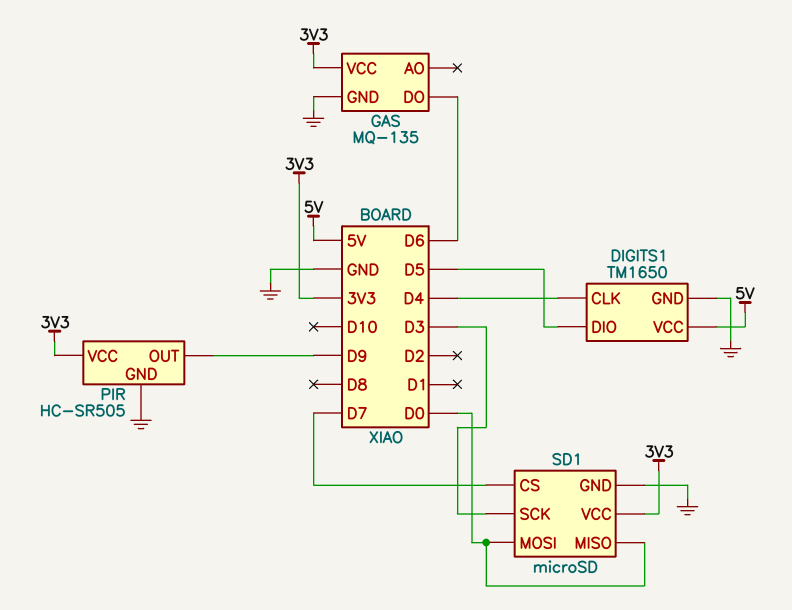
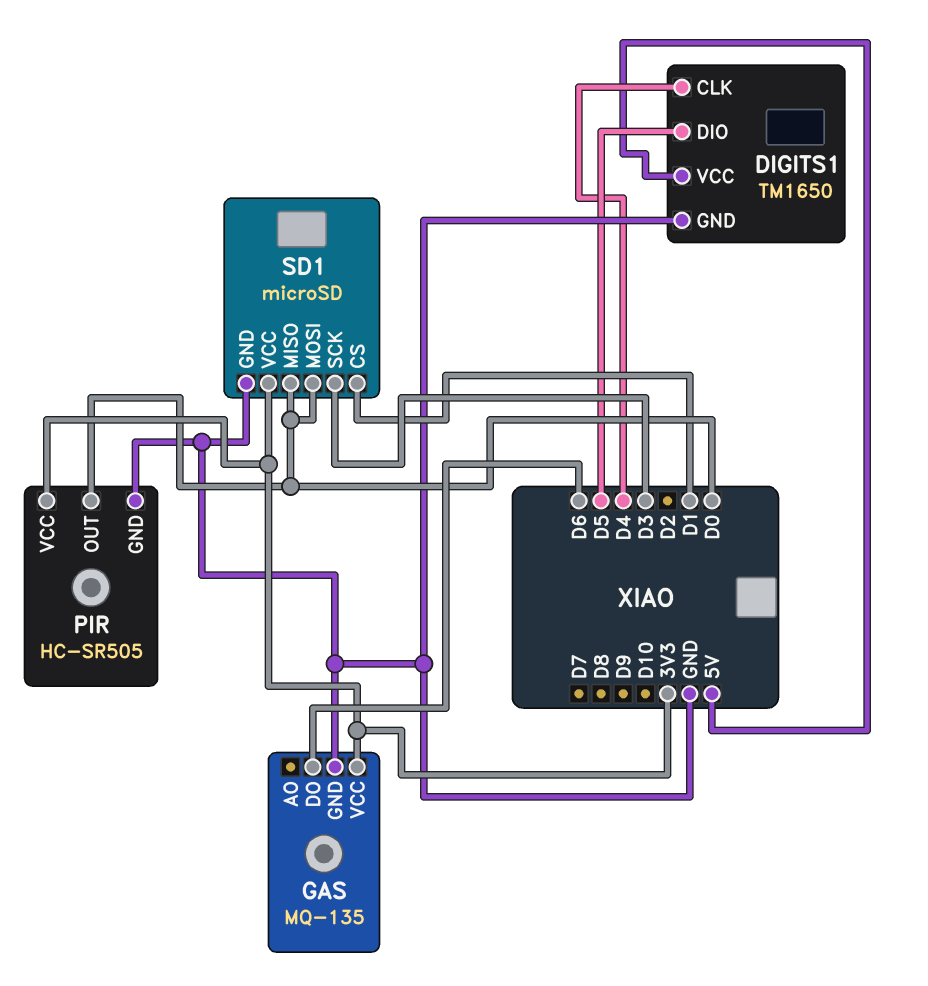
PIR pin OUT: D9 -> D0
SD1 pin CS: D7 -> D1

